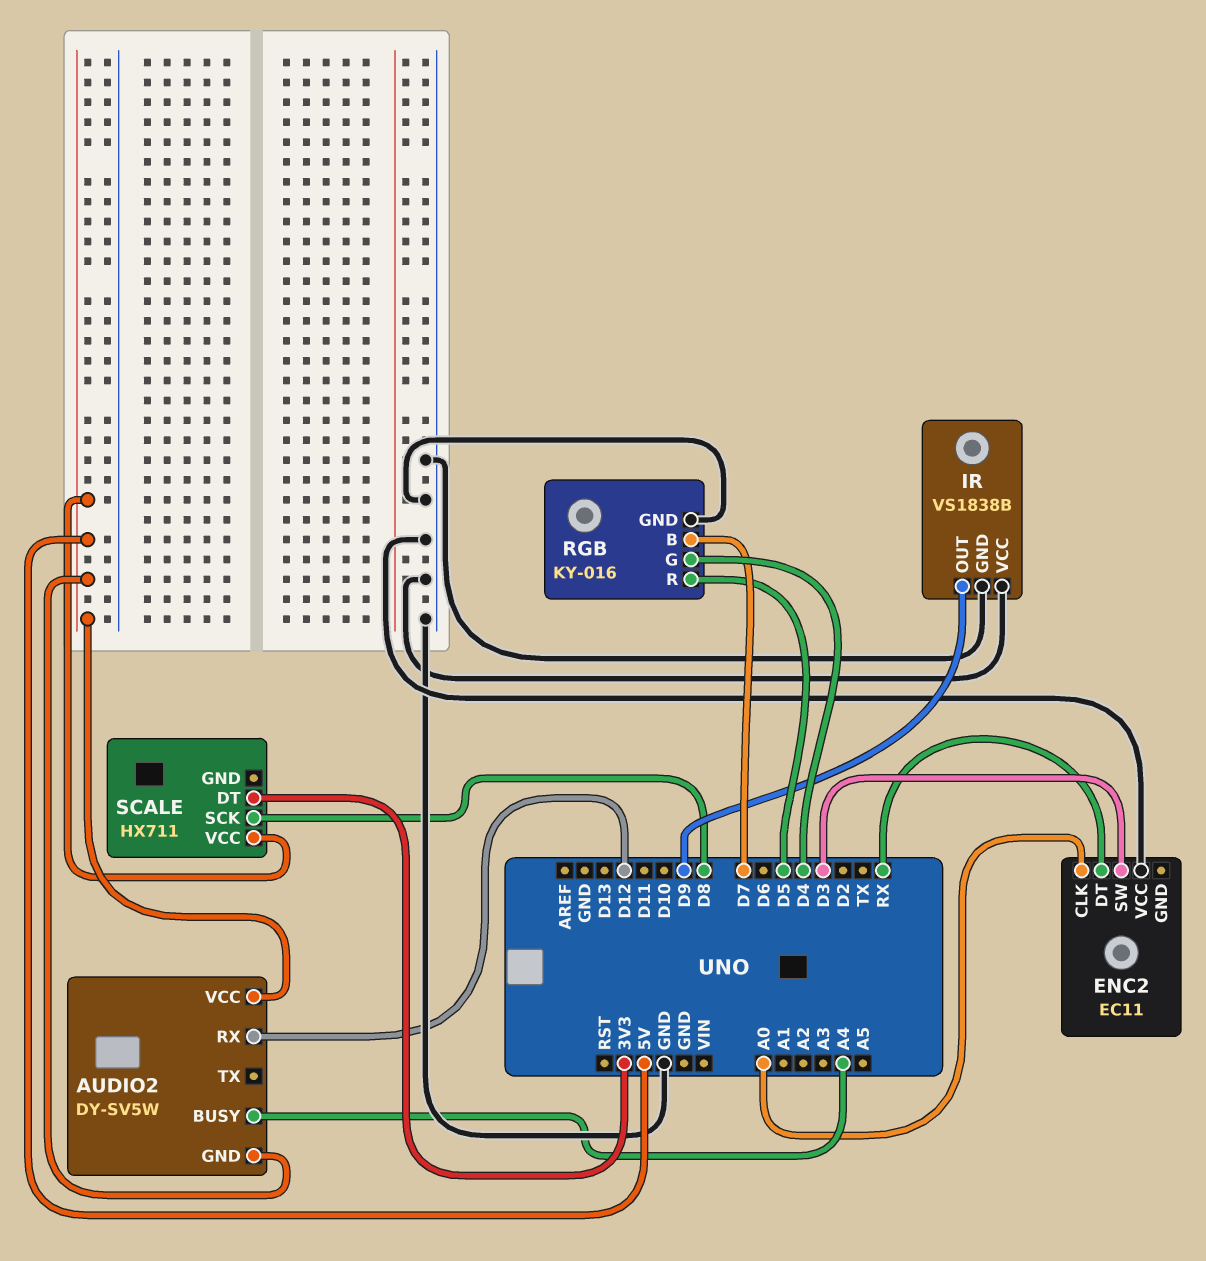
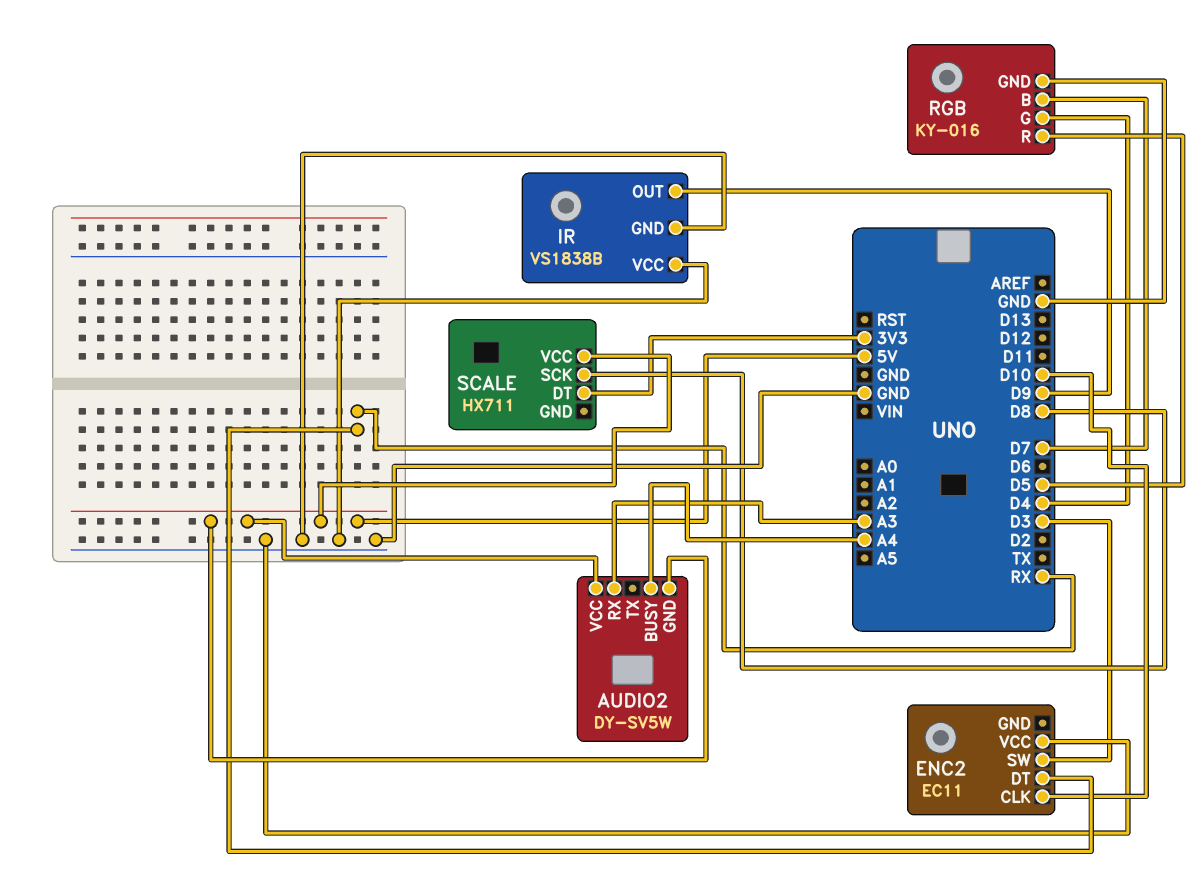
AUDIO2 pin RX: D12 -> A3
ENC2 pin CLK: A0 -> D10

